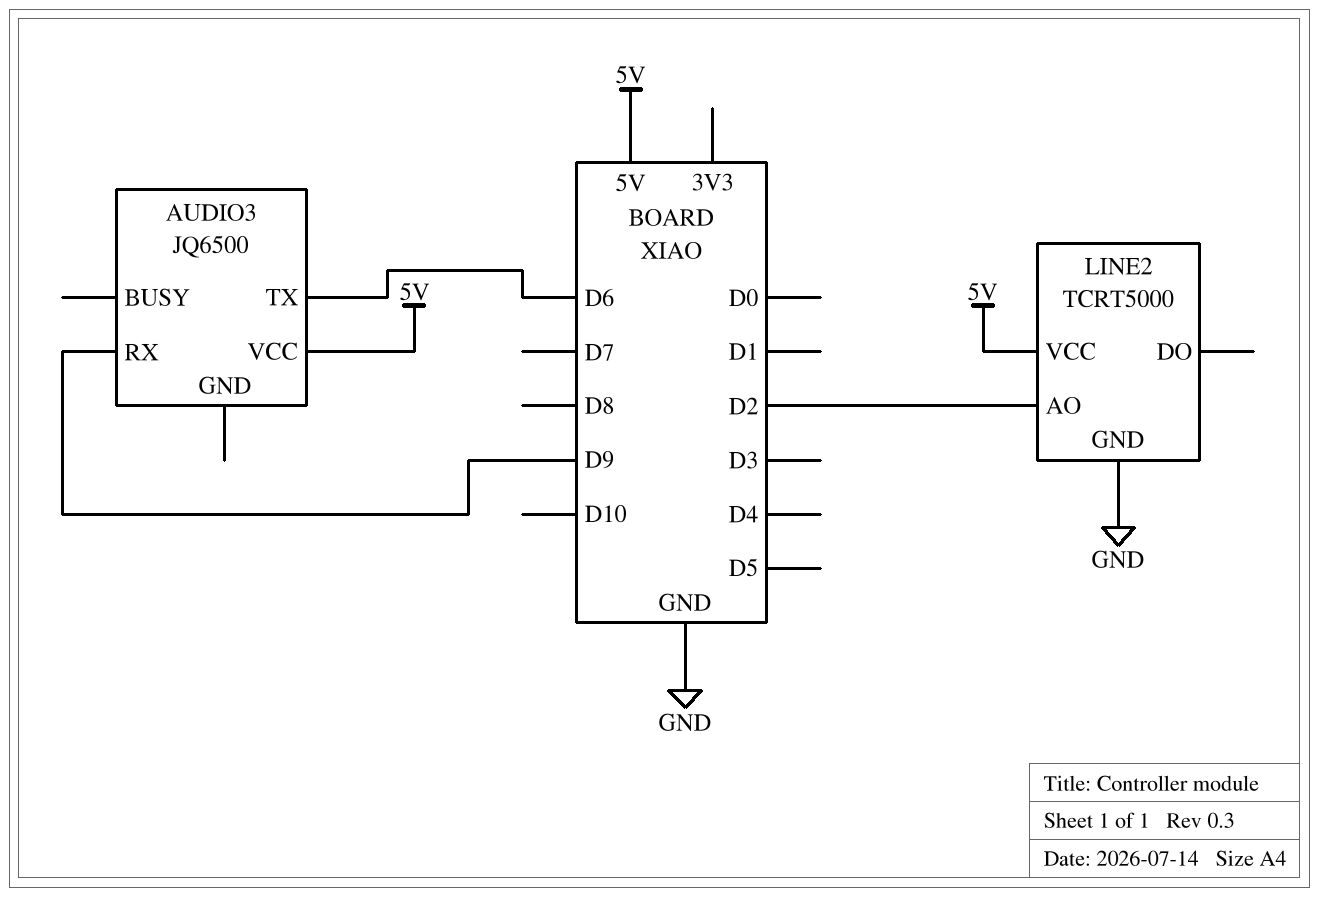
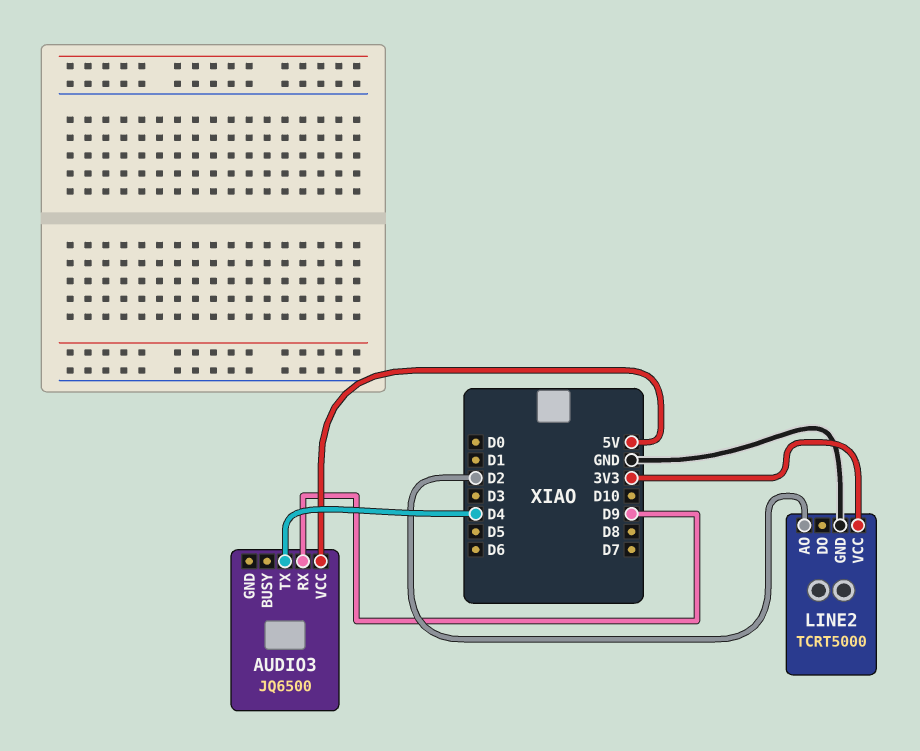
AUDIO3 pin TX: D6 -> D4
LINE2 pin VCC: 5V -> 3V3

